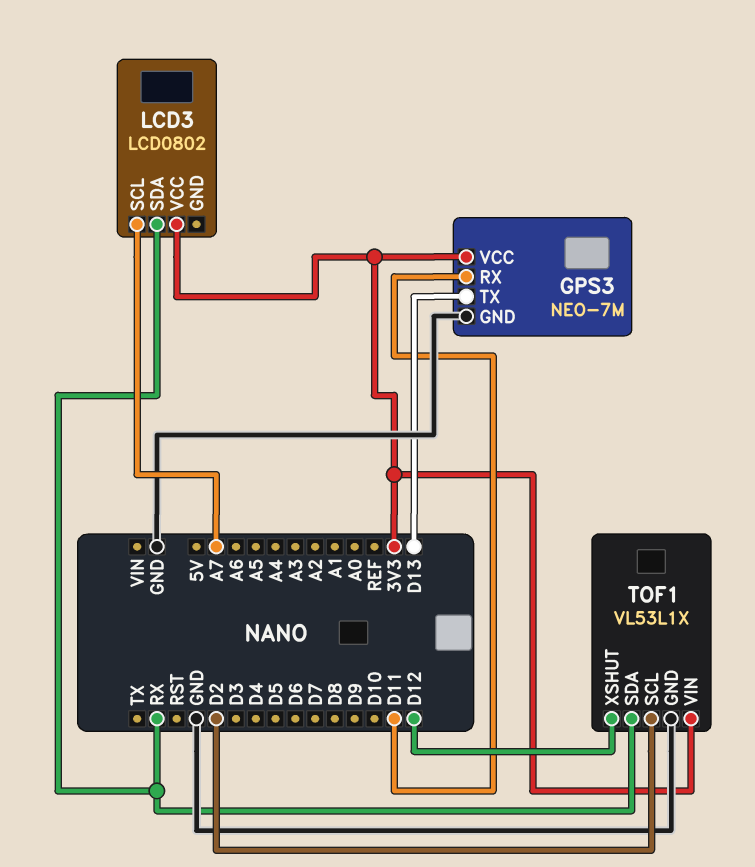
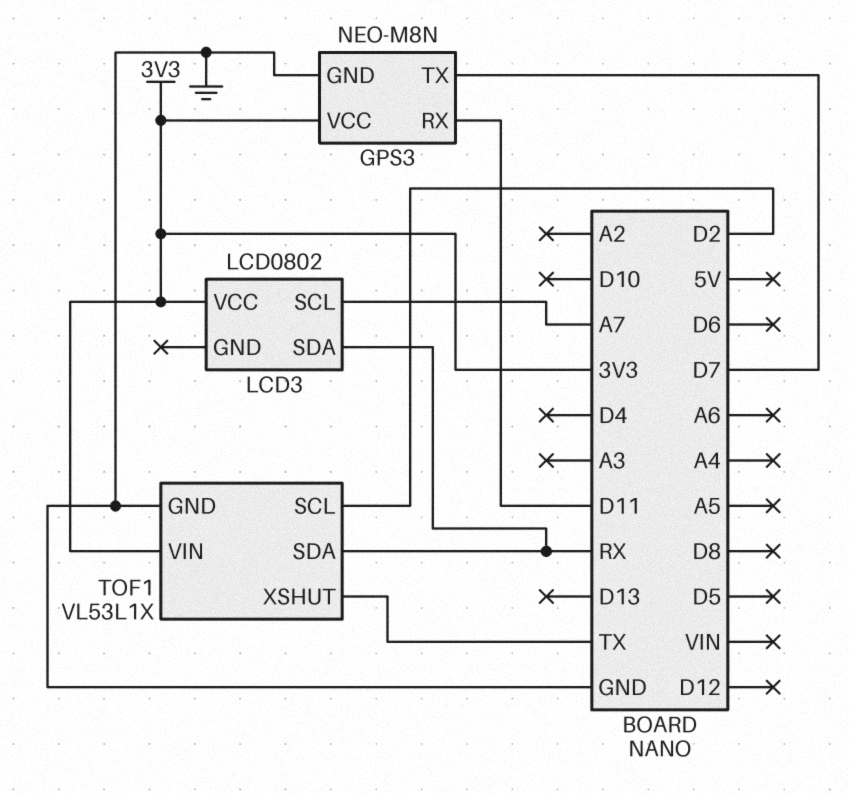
GPS3: NEO-7M -> NEO-M8N
GPS3 pin TX: D13 -> D7
TOF1 pin XSHUT: D12 -> TX

